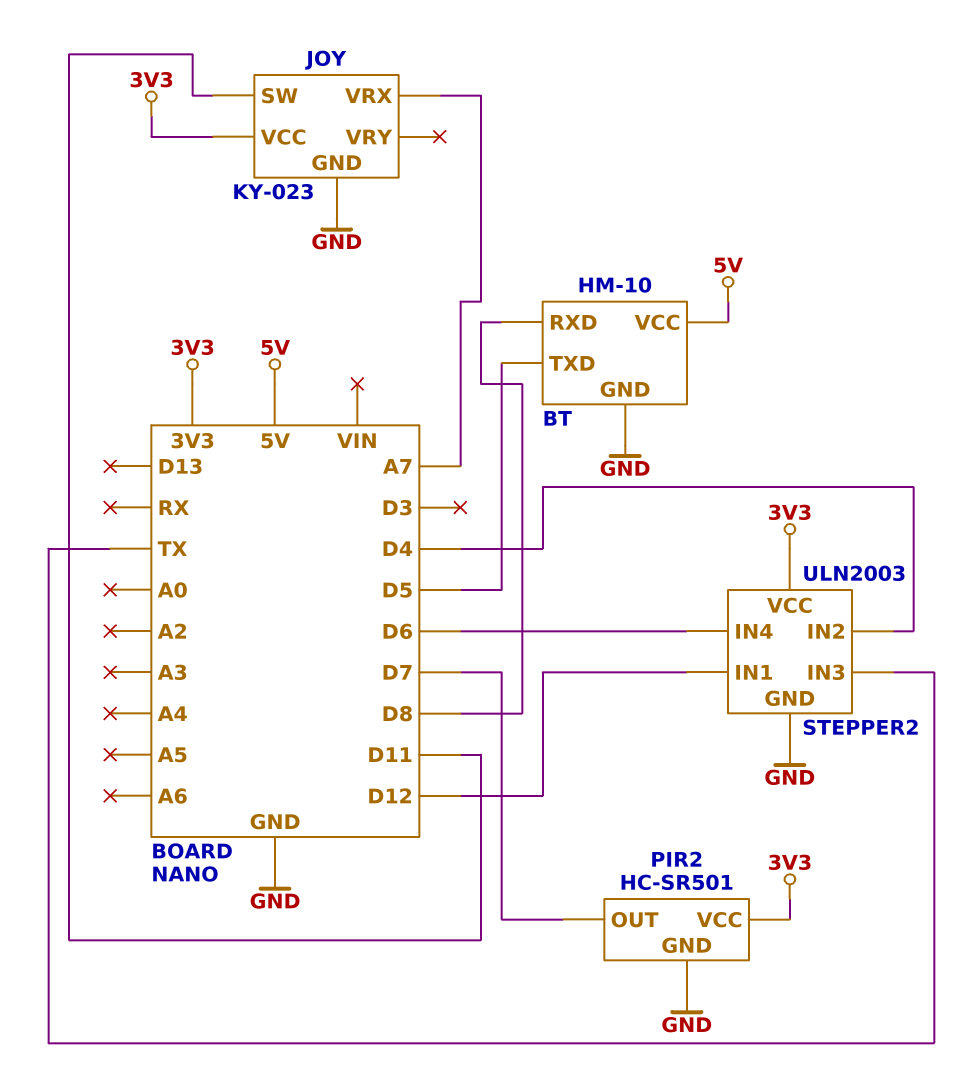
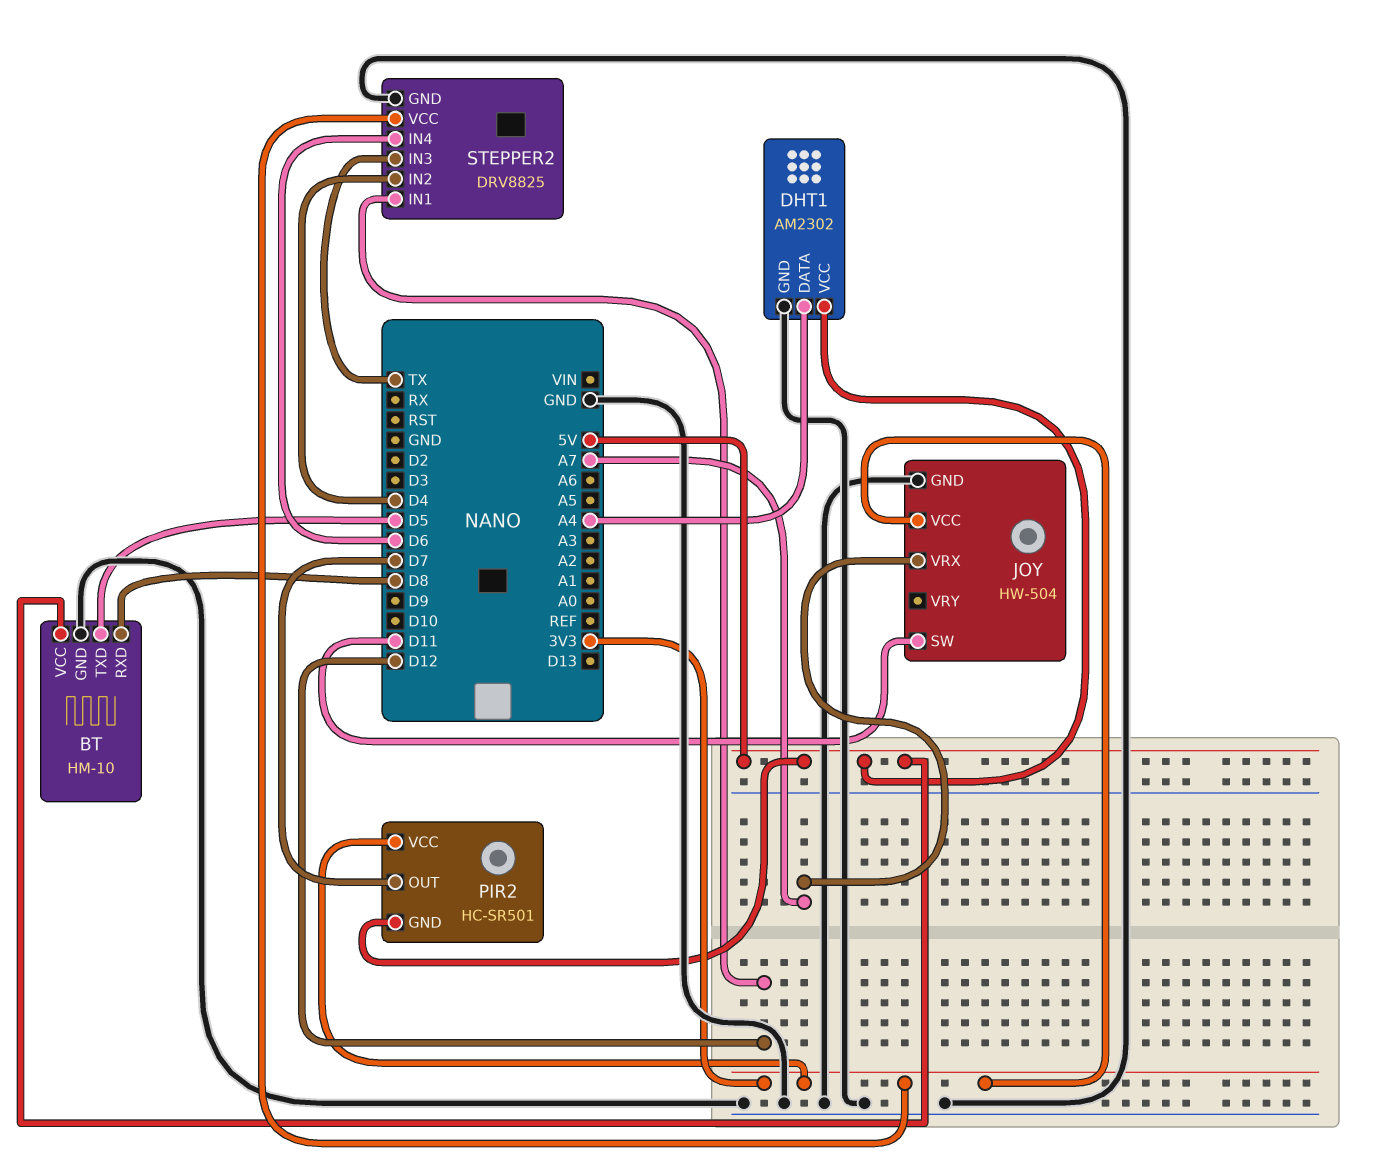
DHT1: none -> AM2302
DHT1 pin DATA: none -> A4
DHT1 pin GND: none -> GND
DHT1 pin VCC: none -> 5V
JOY: KY-023 -> HW-504
PIR2 pin GND: GND -> 5V
STEPPER2: ULN2003 -> DRV8825

